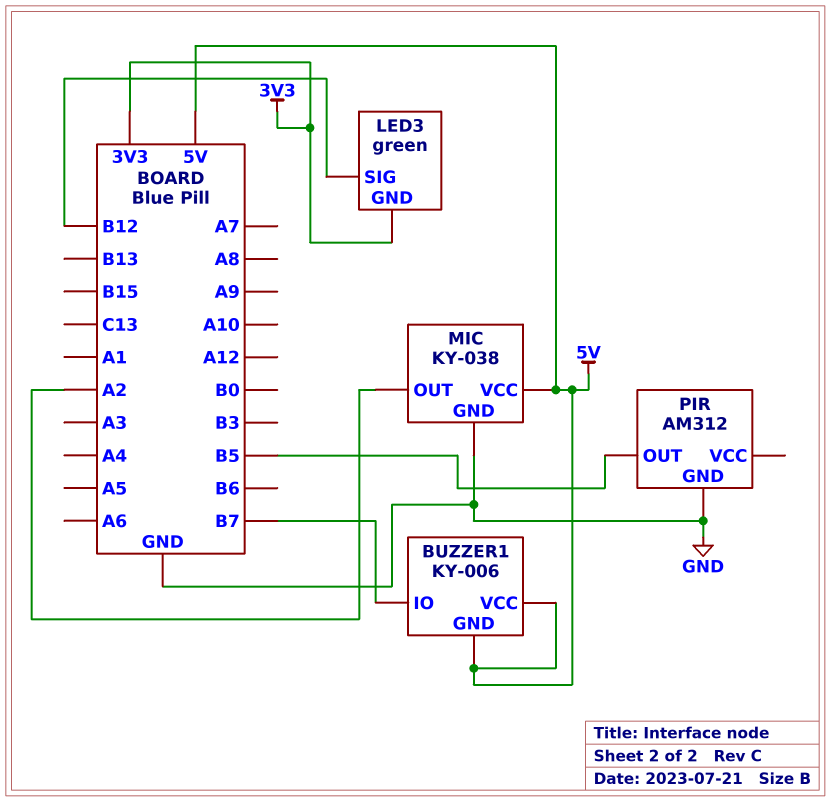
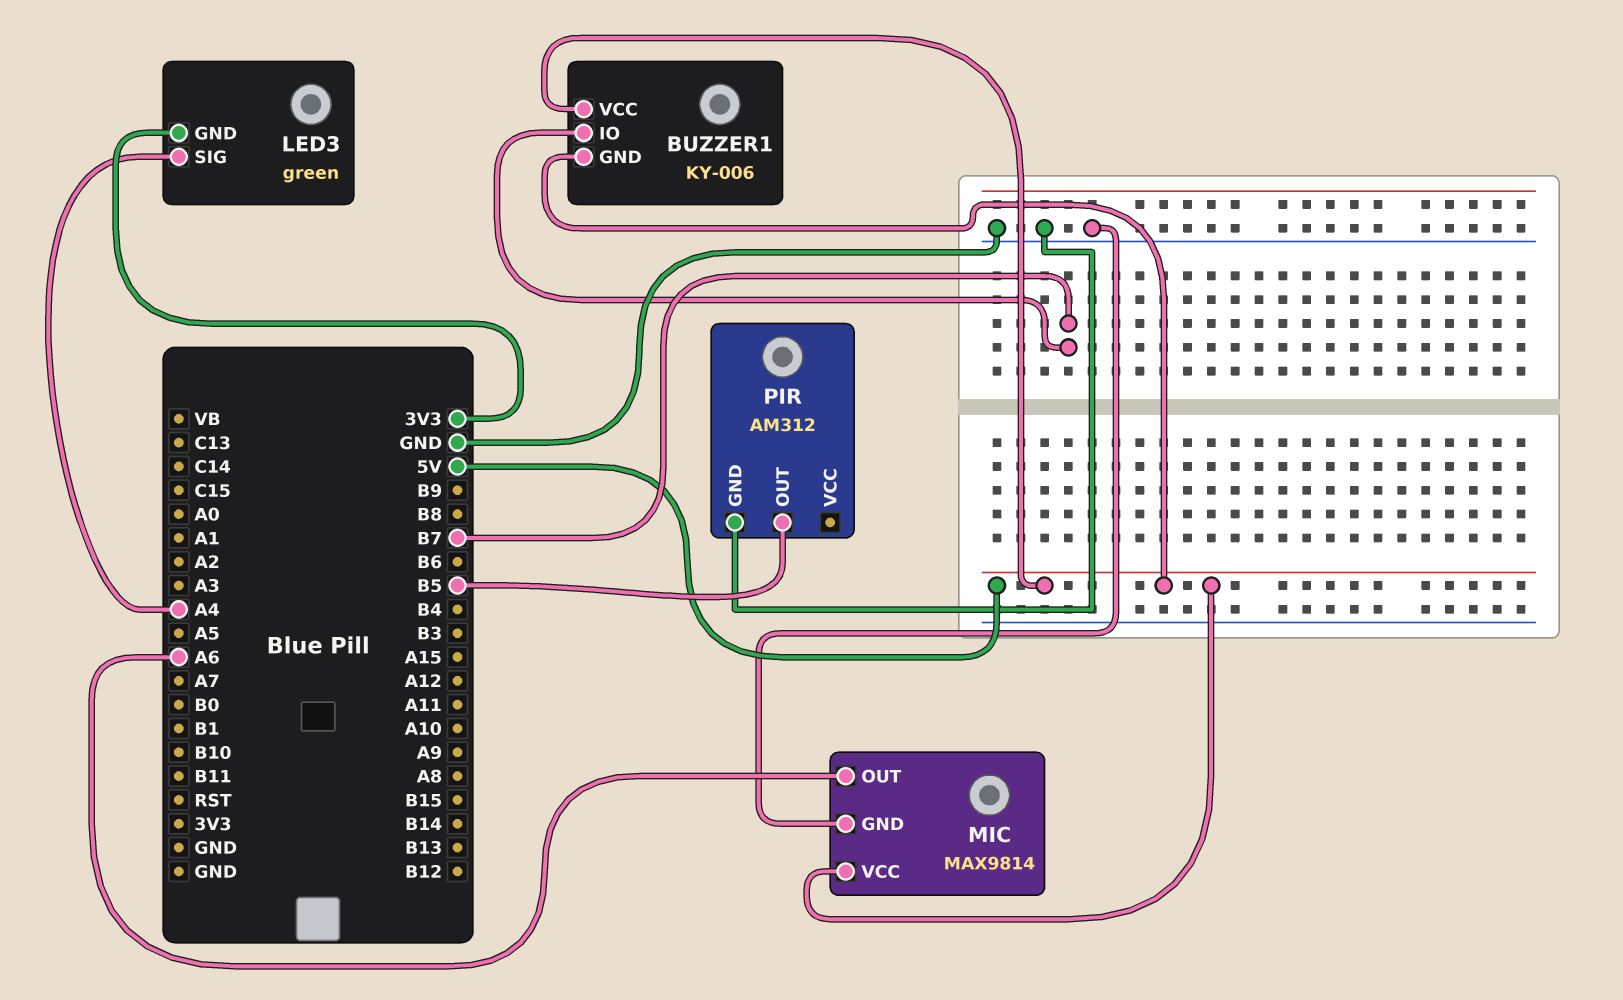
LED3 pin SIG: B12 -> A4
MIC: KY-038 -> MAX9814
MIC pin OUT: A2 -> A6

